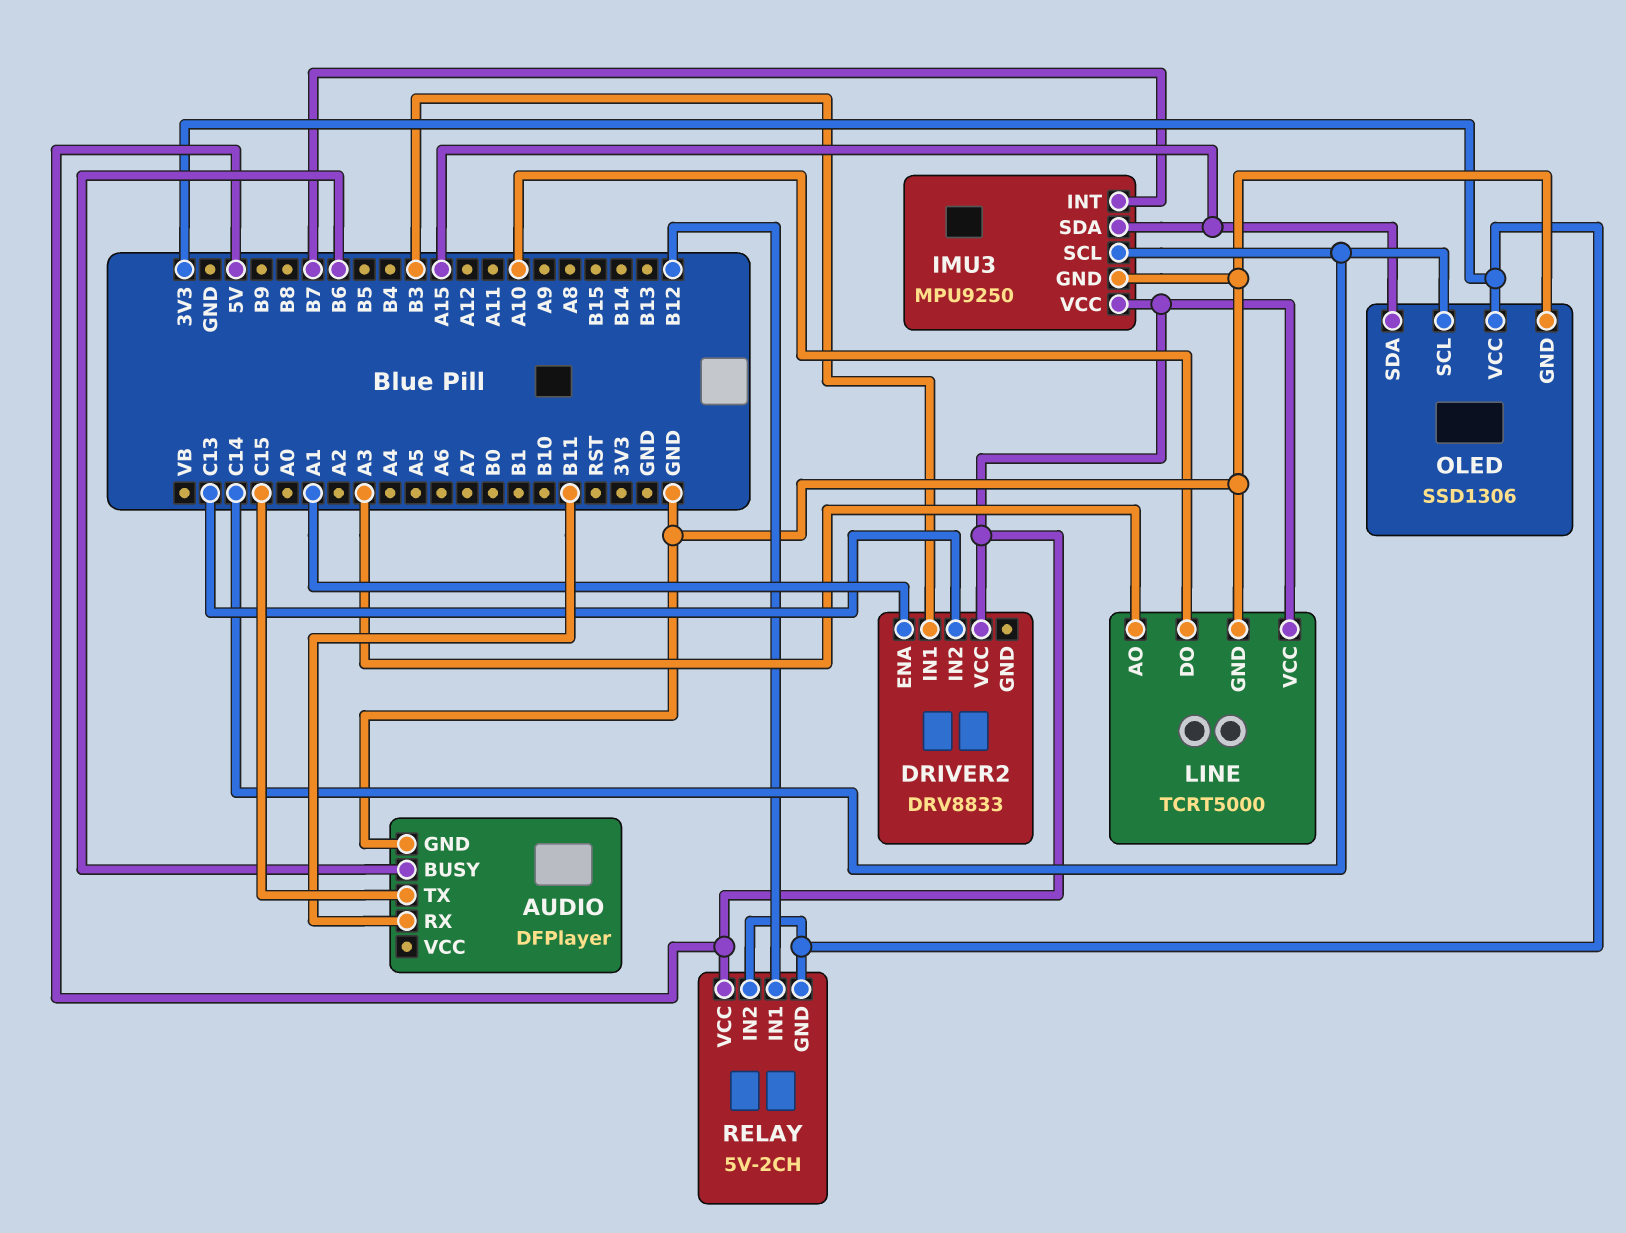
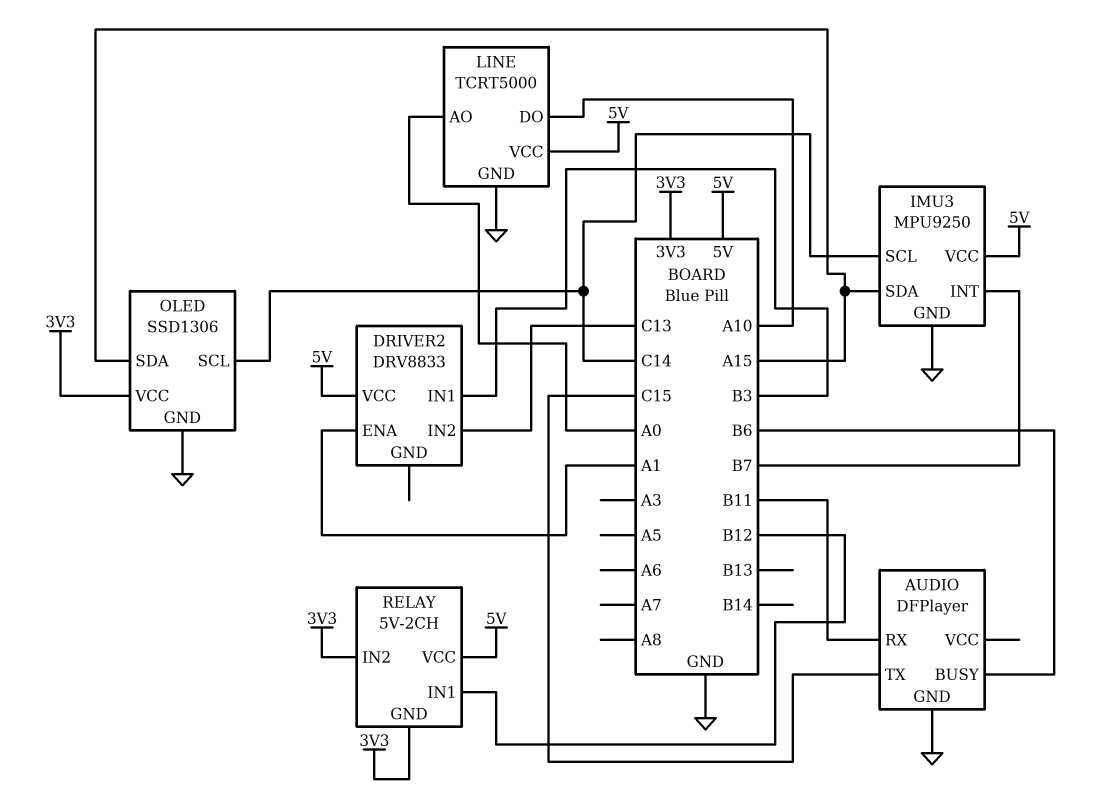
LINE pin AO: A3 -> A0

